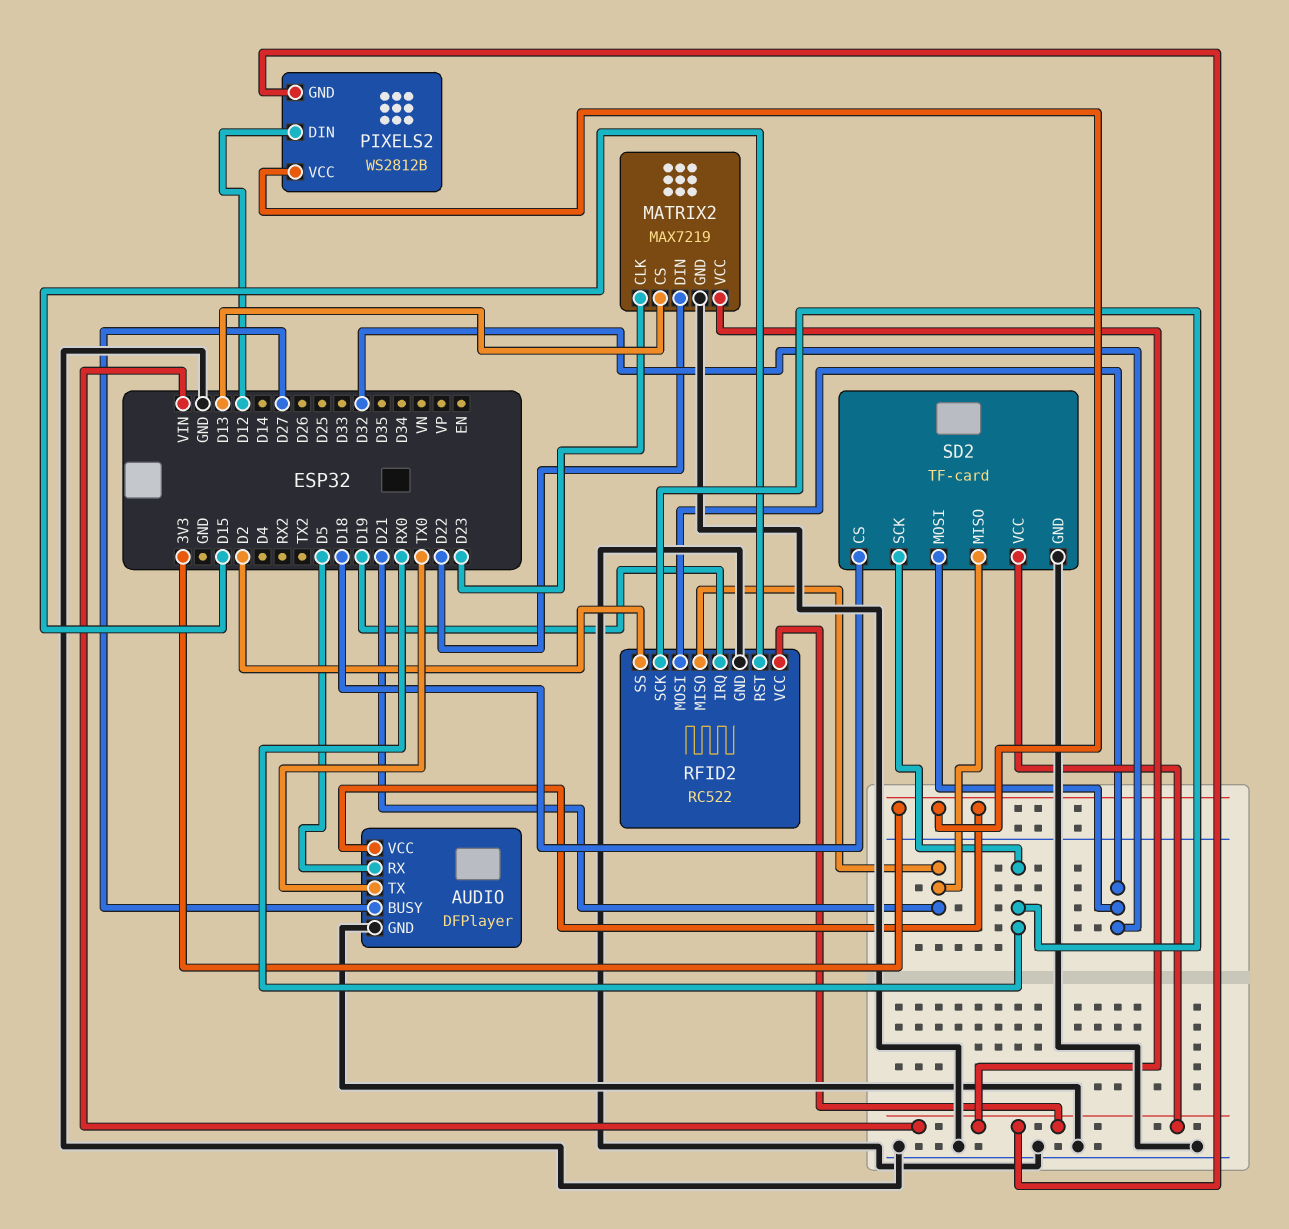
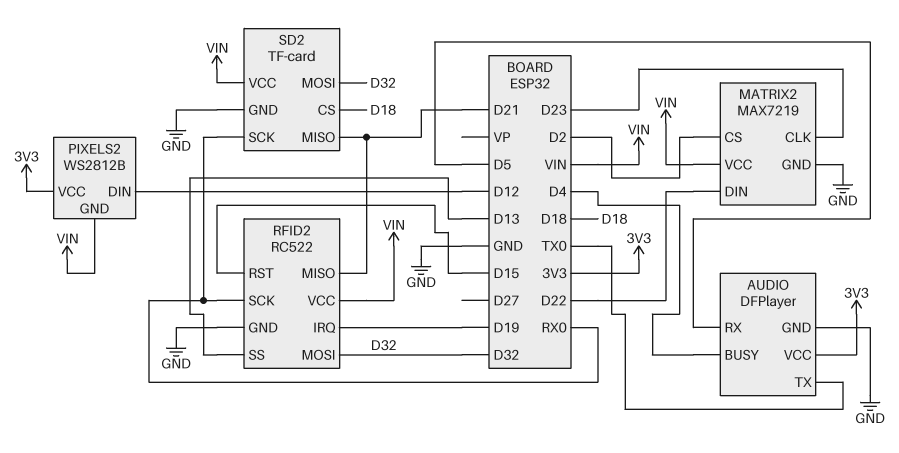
AUDIO pin BUSY: D27 -> D4
MATRIX2 pin CS: D13 -> D2
RFID2 pin SS: D2 -> D13

